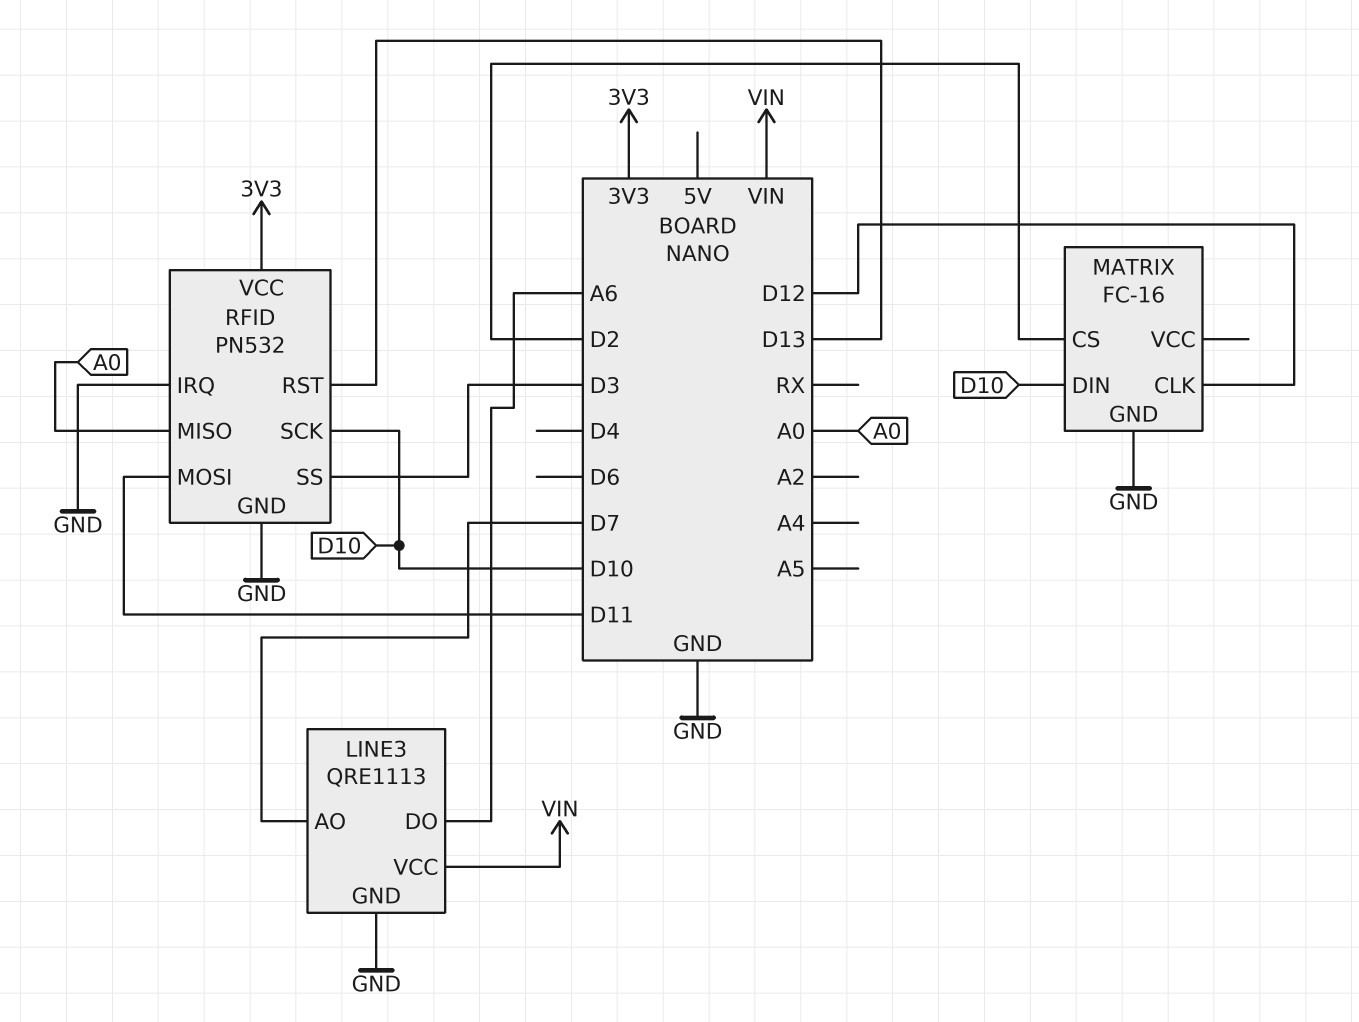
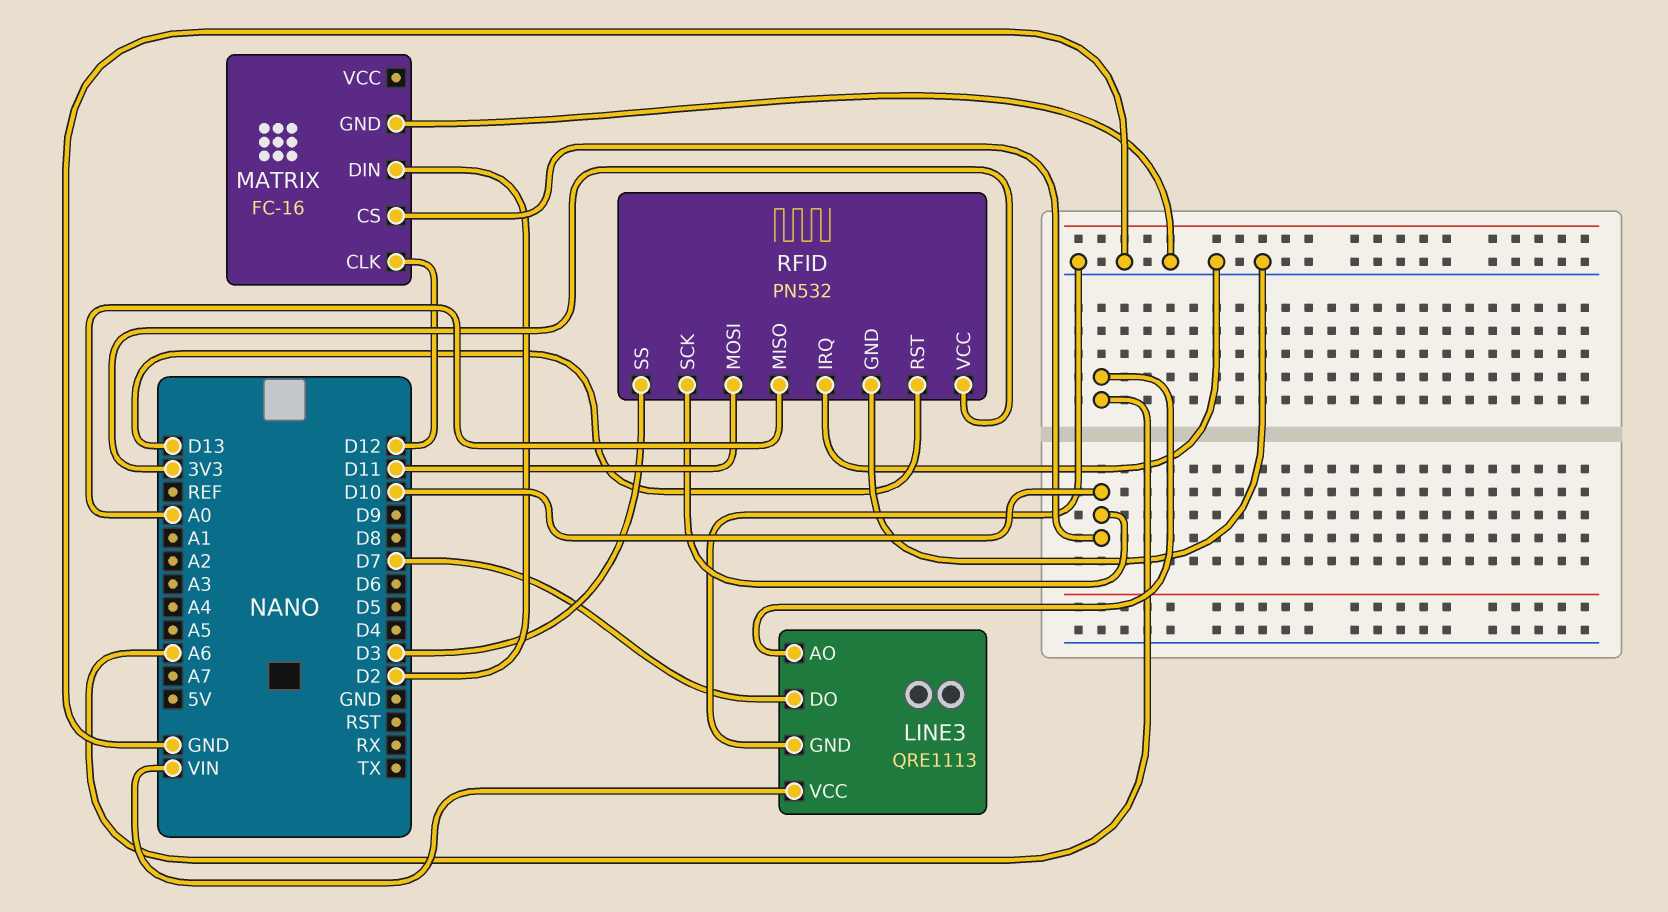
LINE3 pin AO: D7 -> A6
LINE3 pin DO: A6 -> D7
MATRIX pin CS: D2 -> D10
MATRIX pin DIN: D10 -> D2

